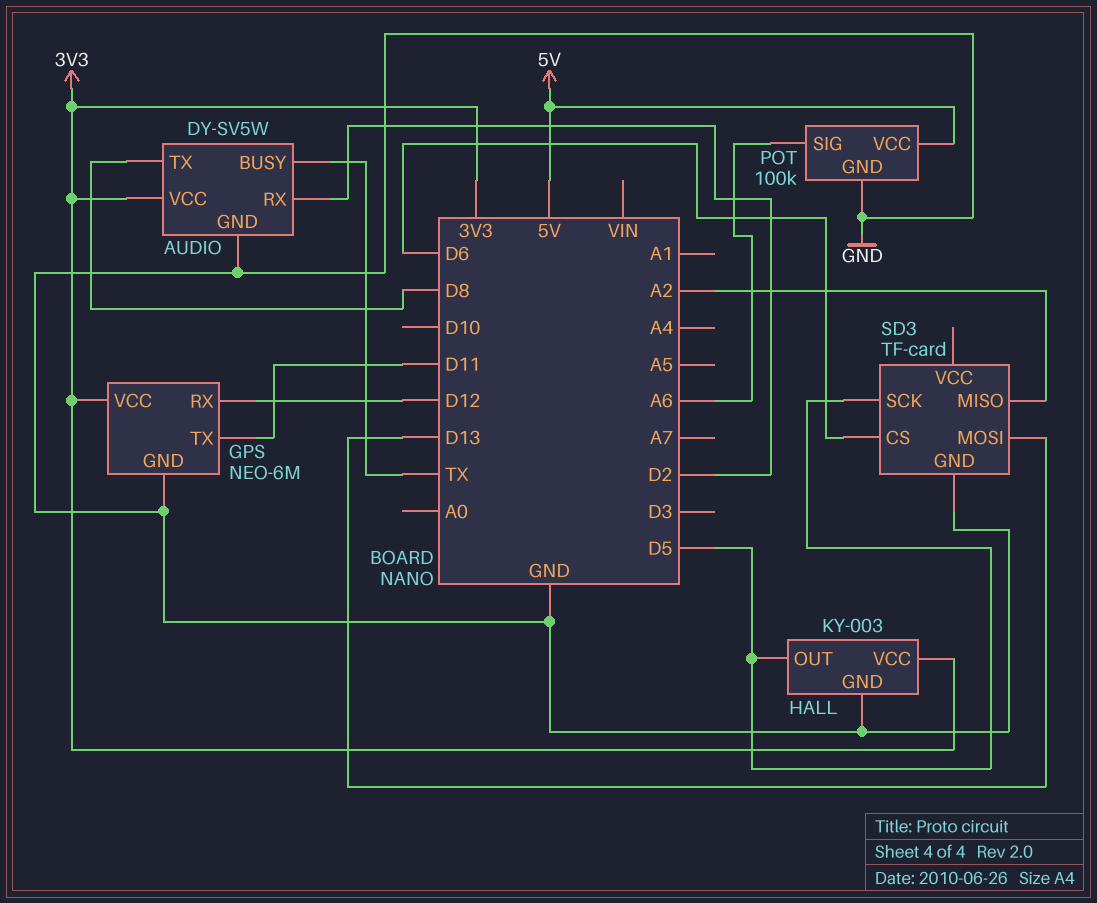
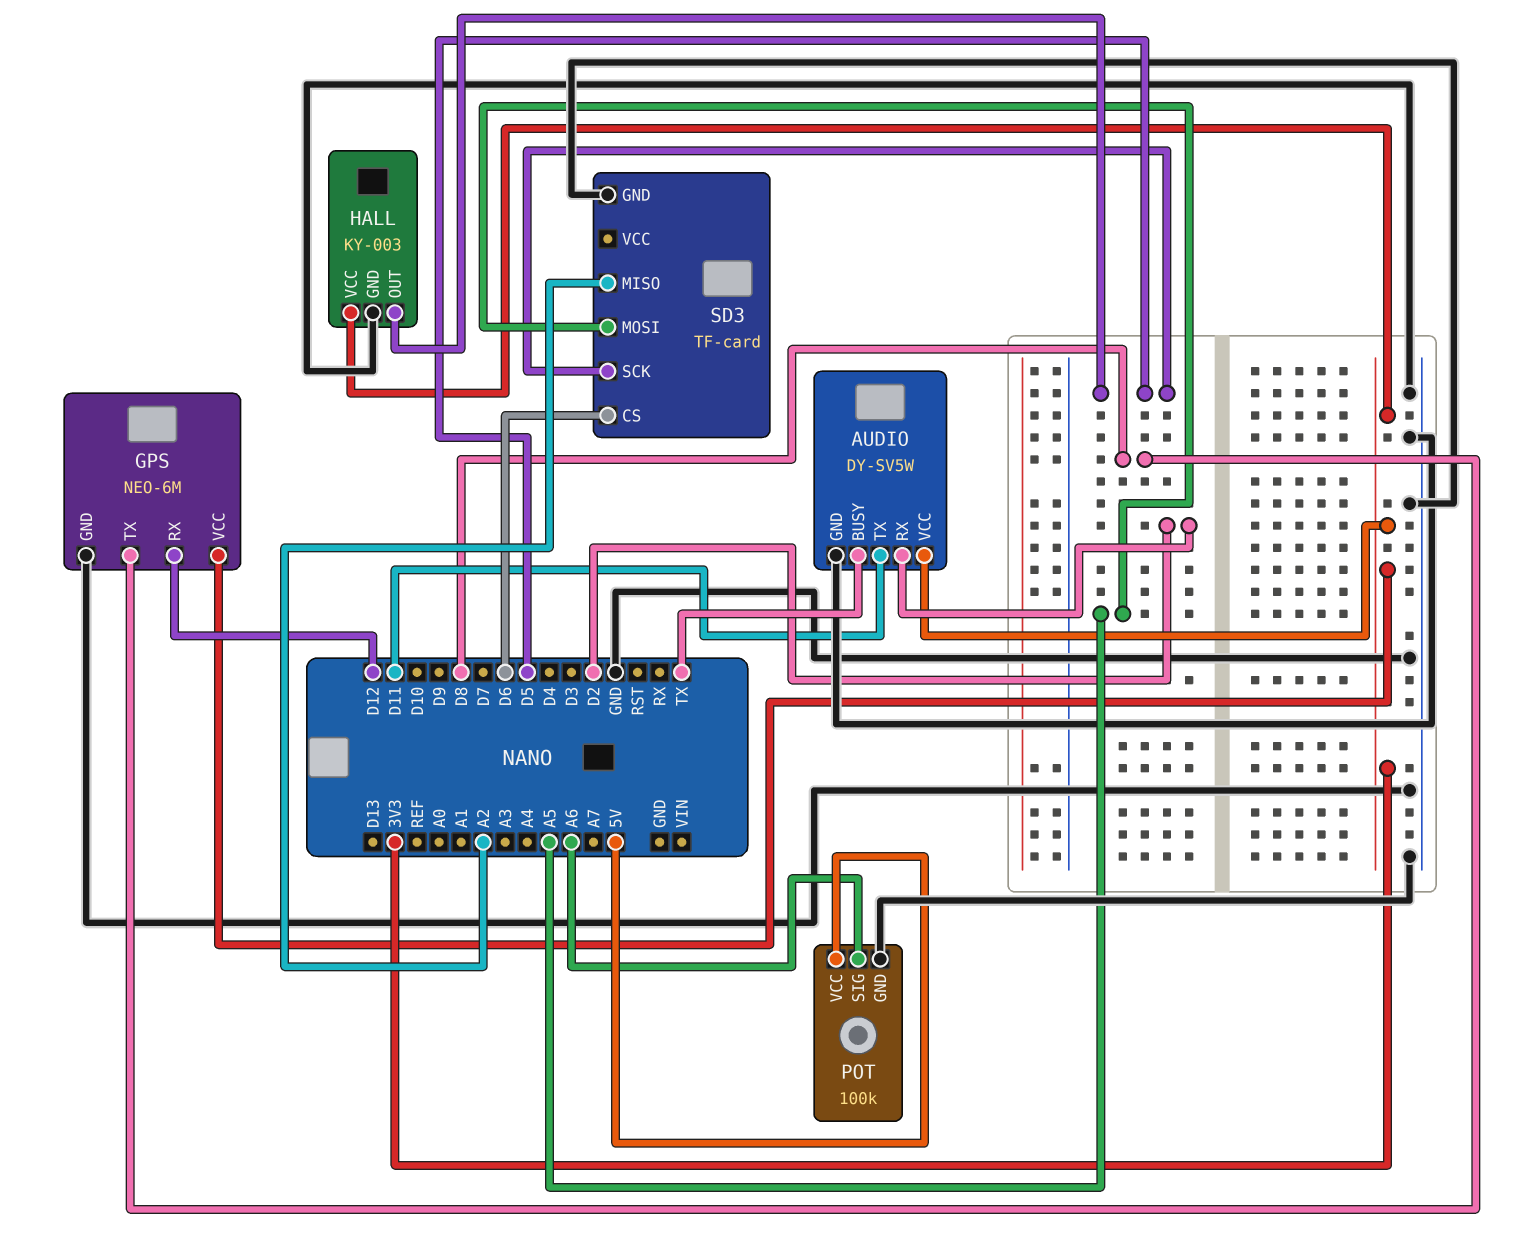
AUDIO pin TX: D8 -> D11
GPS pin TX: D11 -> D8
SD3 pin MOSI: D13 -> A5

